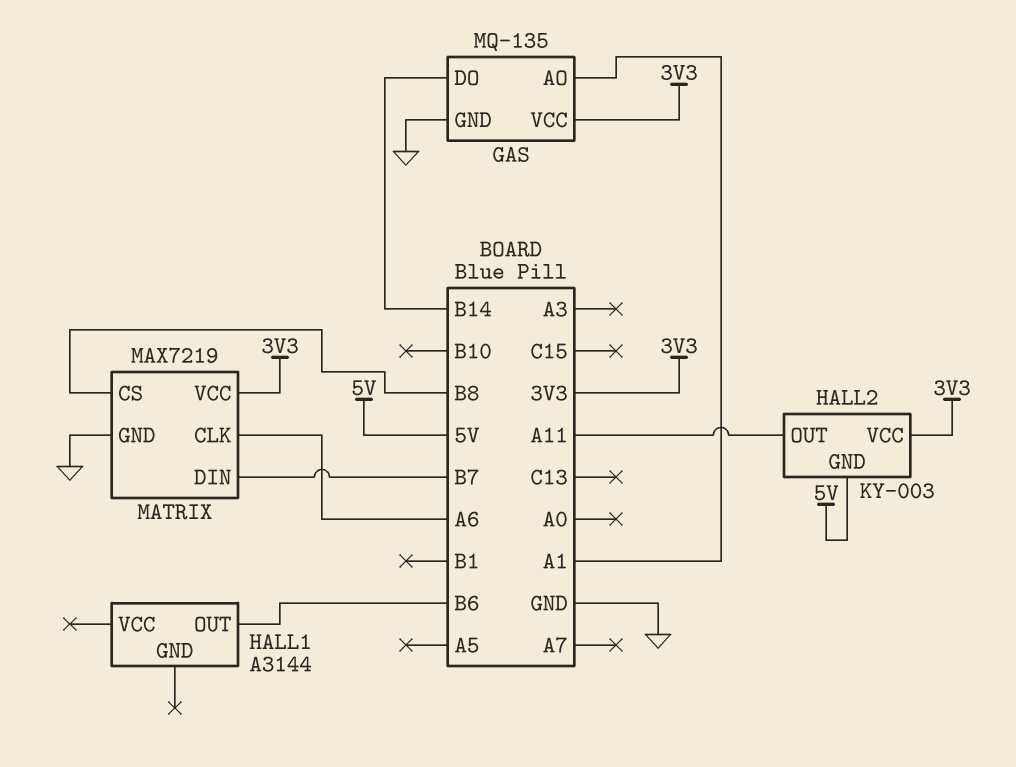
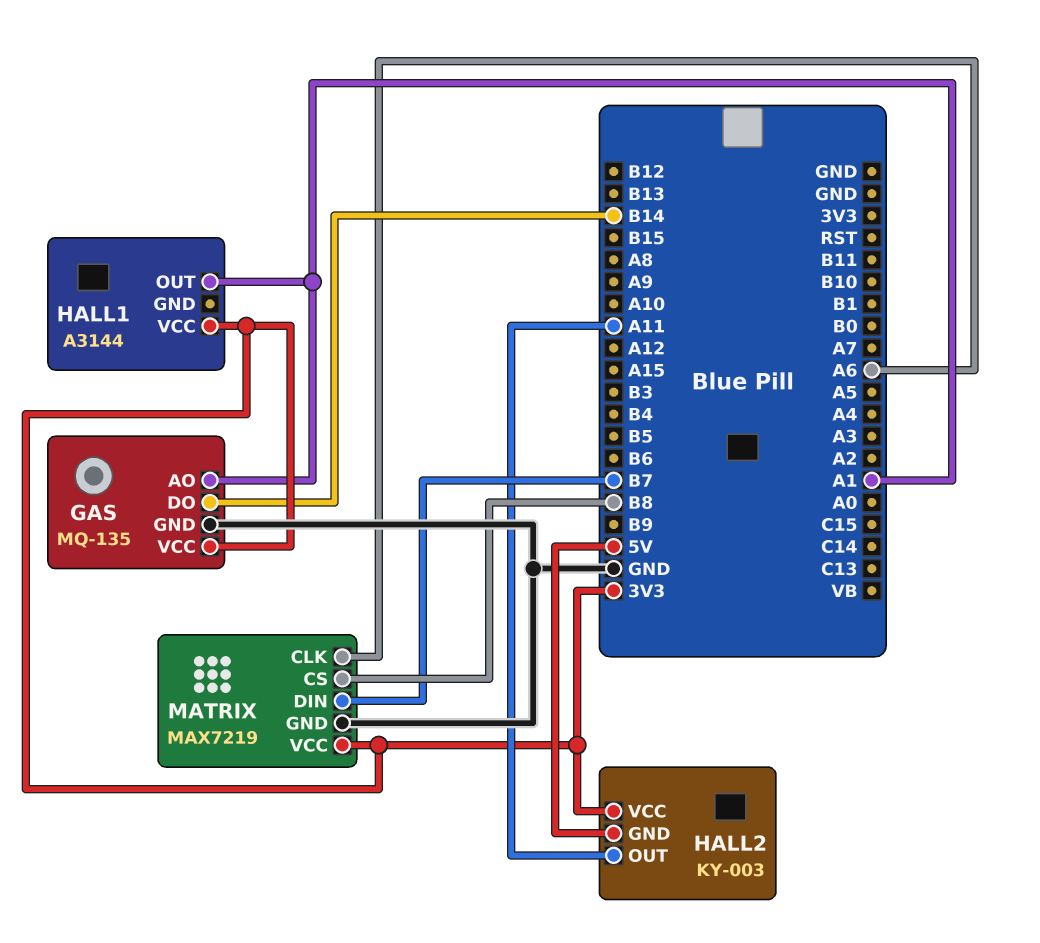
HALL1 pin OUT: B6 -> A1
HALL1 pin VCC: none -> 3V3

